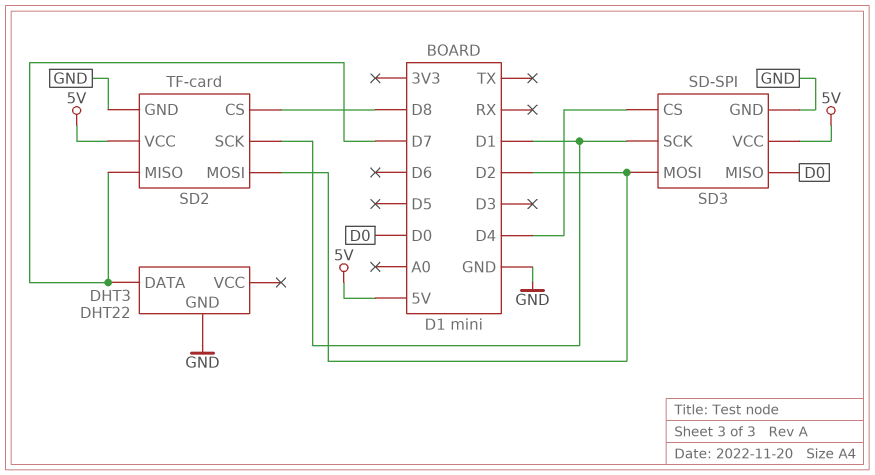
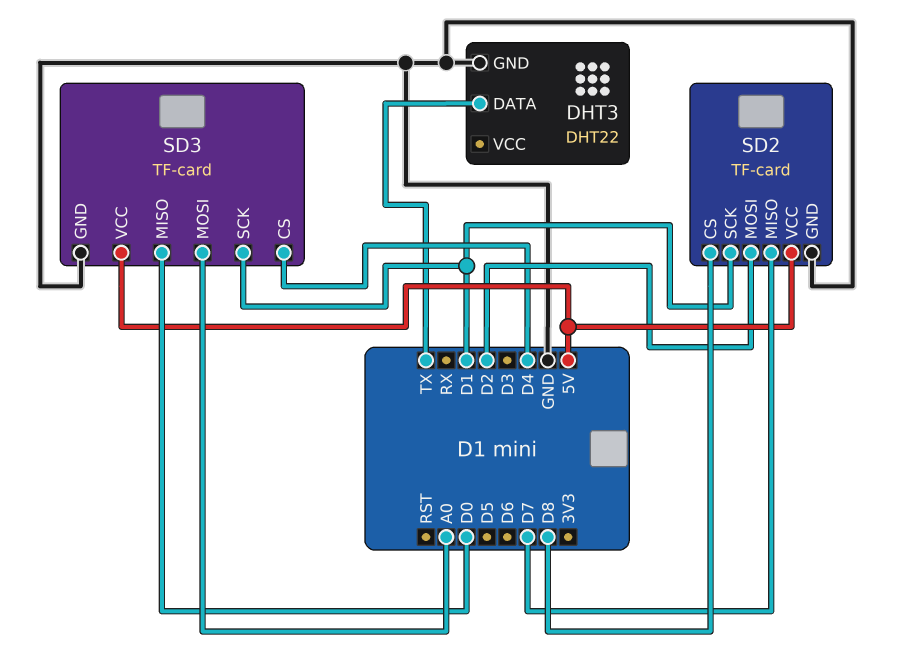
DHT3 pin DATA: D7 -> TX
SD3: SD-SPI -> TF-card
SD3 pin MOSI: D2 -> A0

